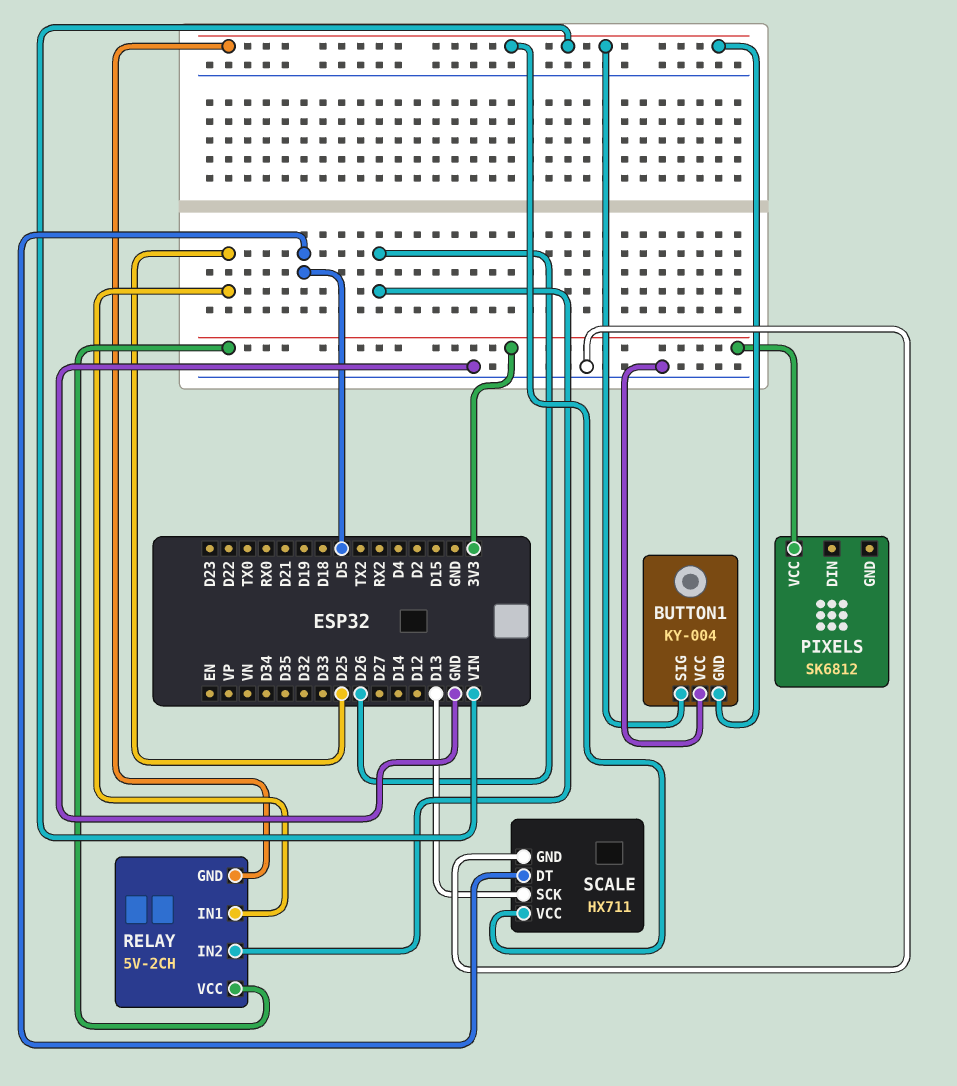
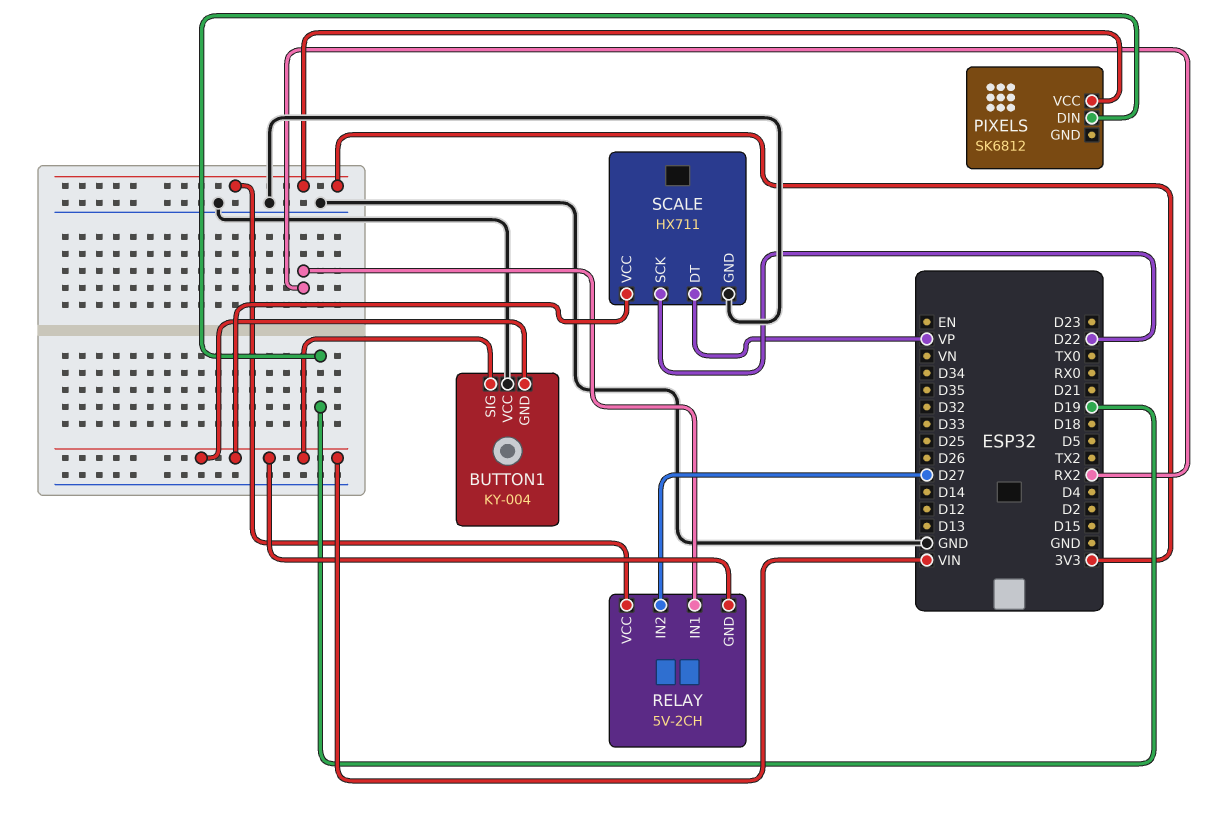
PIXELS pin DIN: none -> D19
RELAY pin IN1: D25 -> RX2
RELAY pin IN2: D26 -> D27
SCALE pin DT: D5 -> VP
SCALE pin SCK: D13 -> D22

